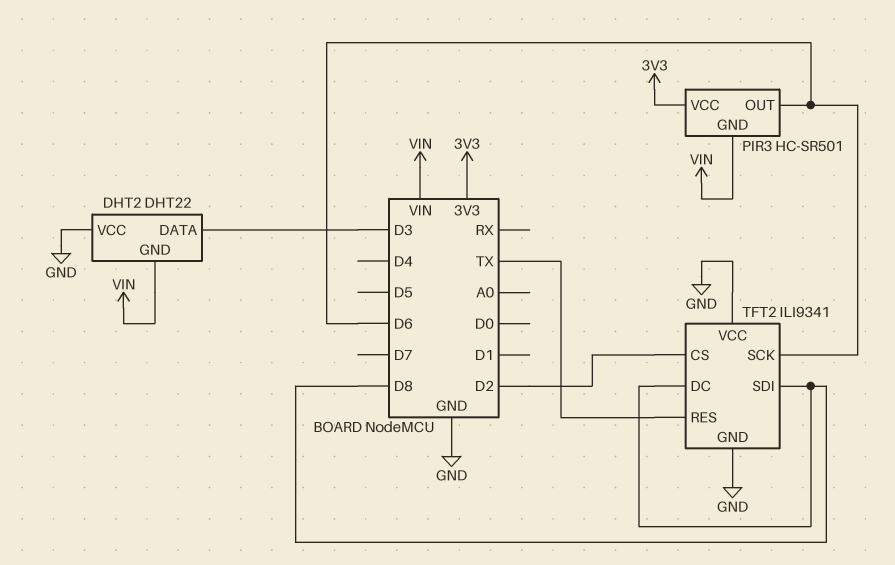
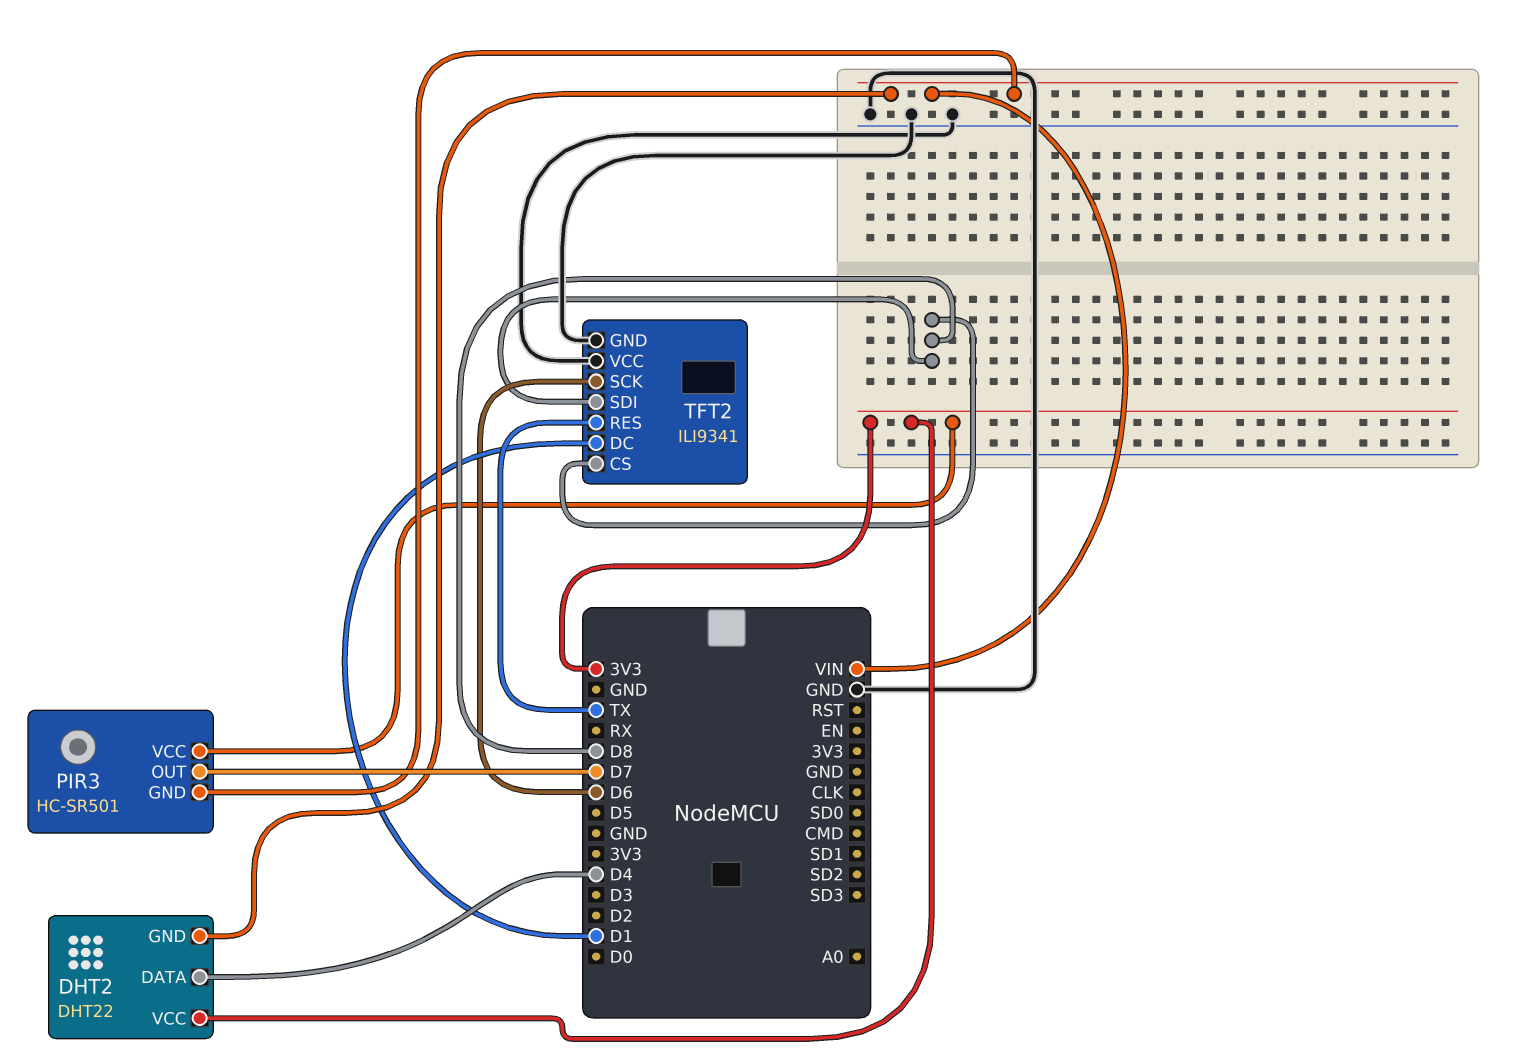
DHT2 pin DATA: D3 -> D4
DHT2 pin VCC: GND -> 3V3
PIR3 pin OUT: D6 -> D7
TFT2 pin CS: D2 -> D8
TFT2 pin DC: D8 -> D1

